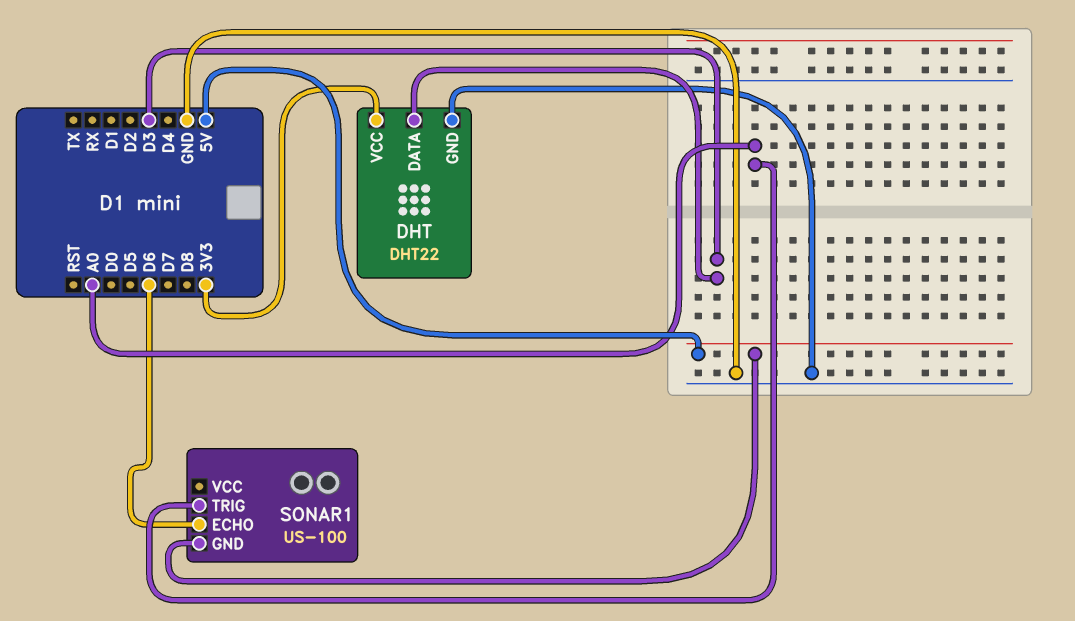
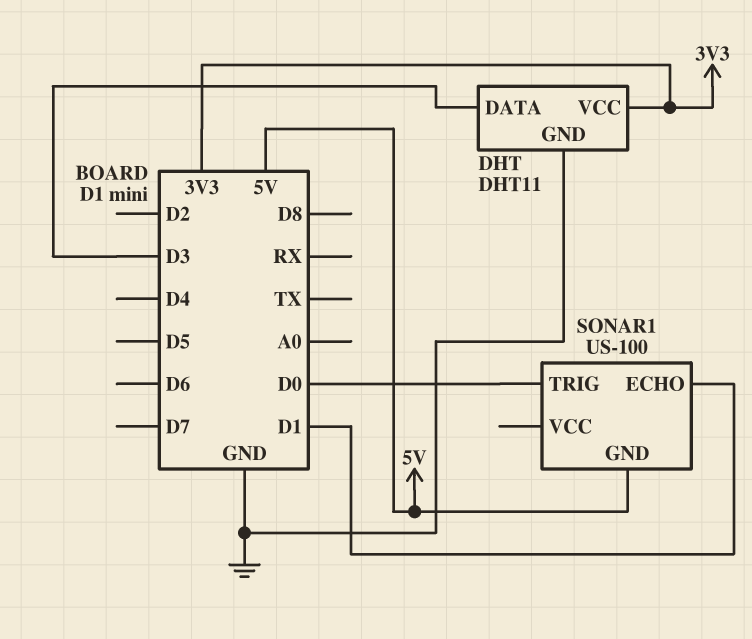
DHT: DHT22 -> DHT11
SONAR1 pin ECHO: D6 -> D1
SONAR1 pin TRIG: A0 -> D0

